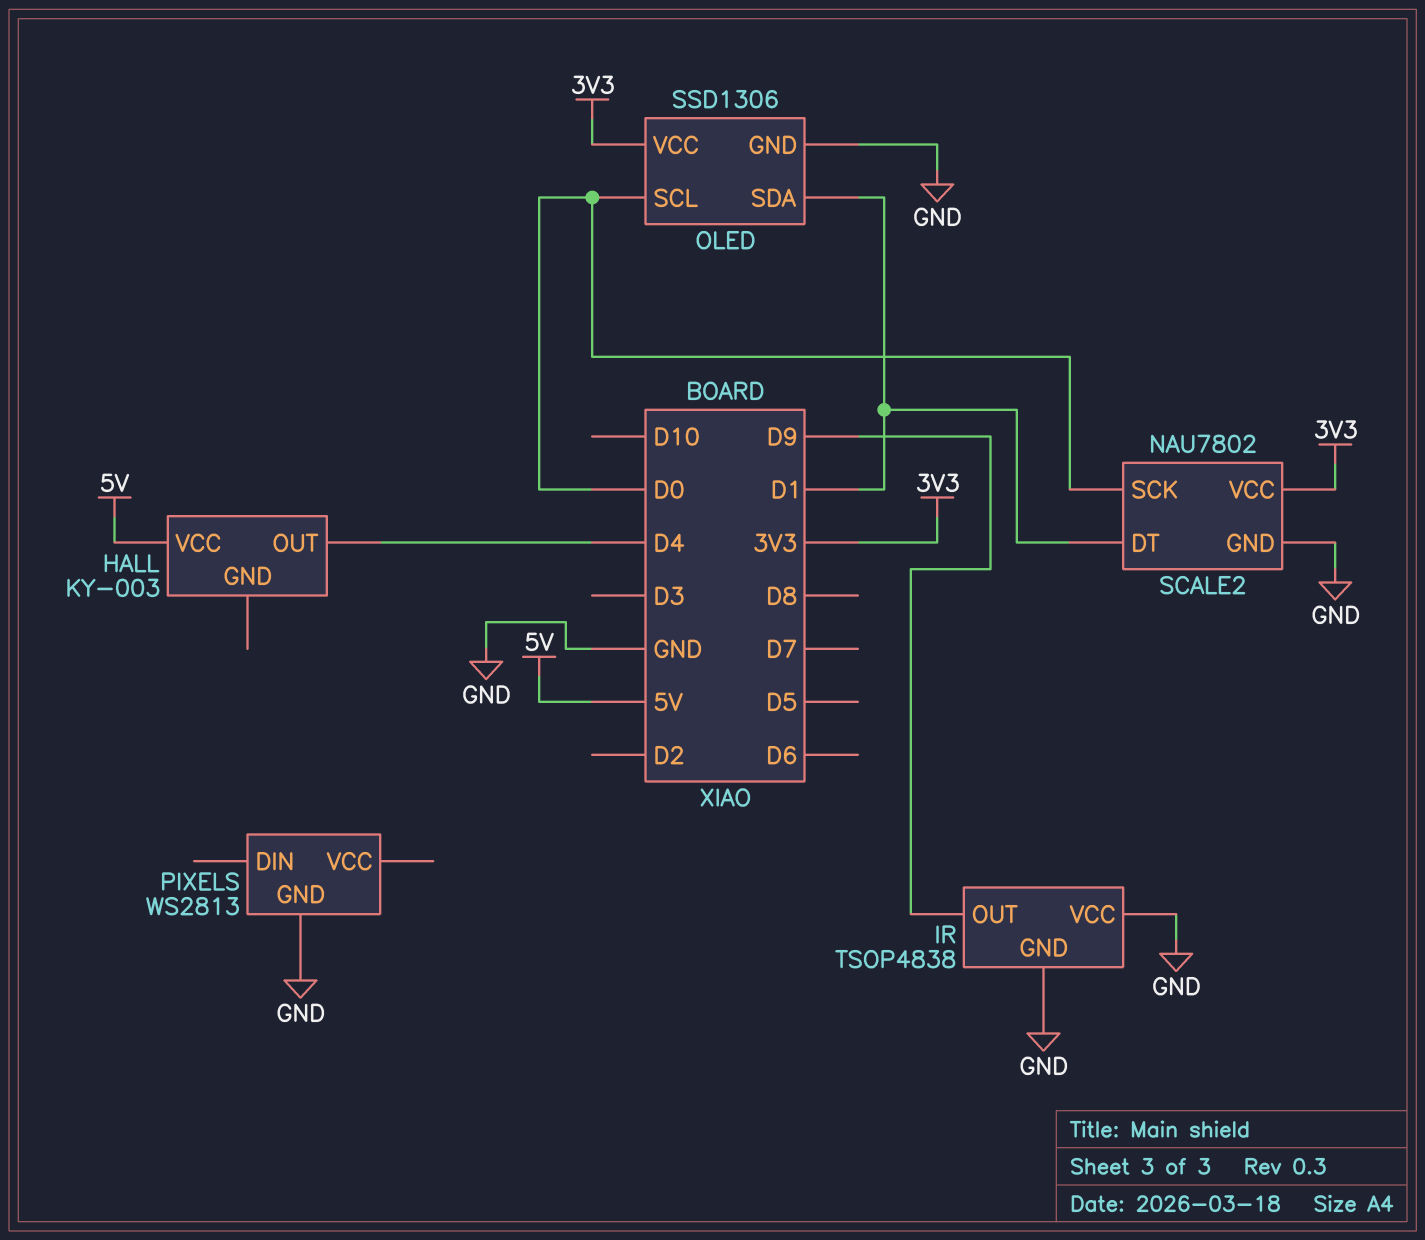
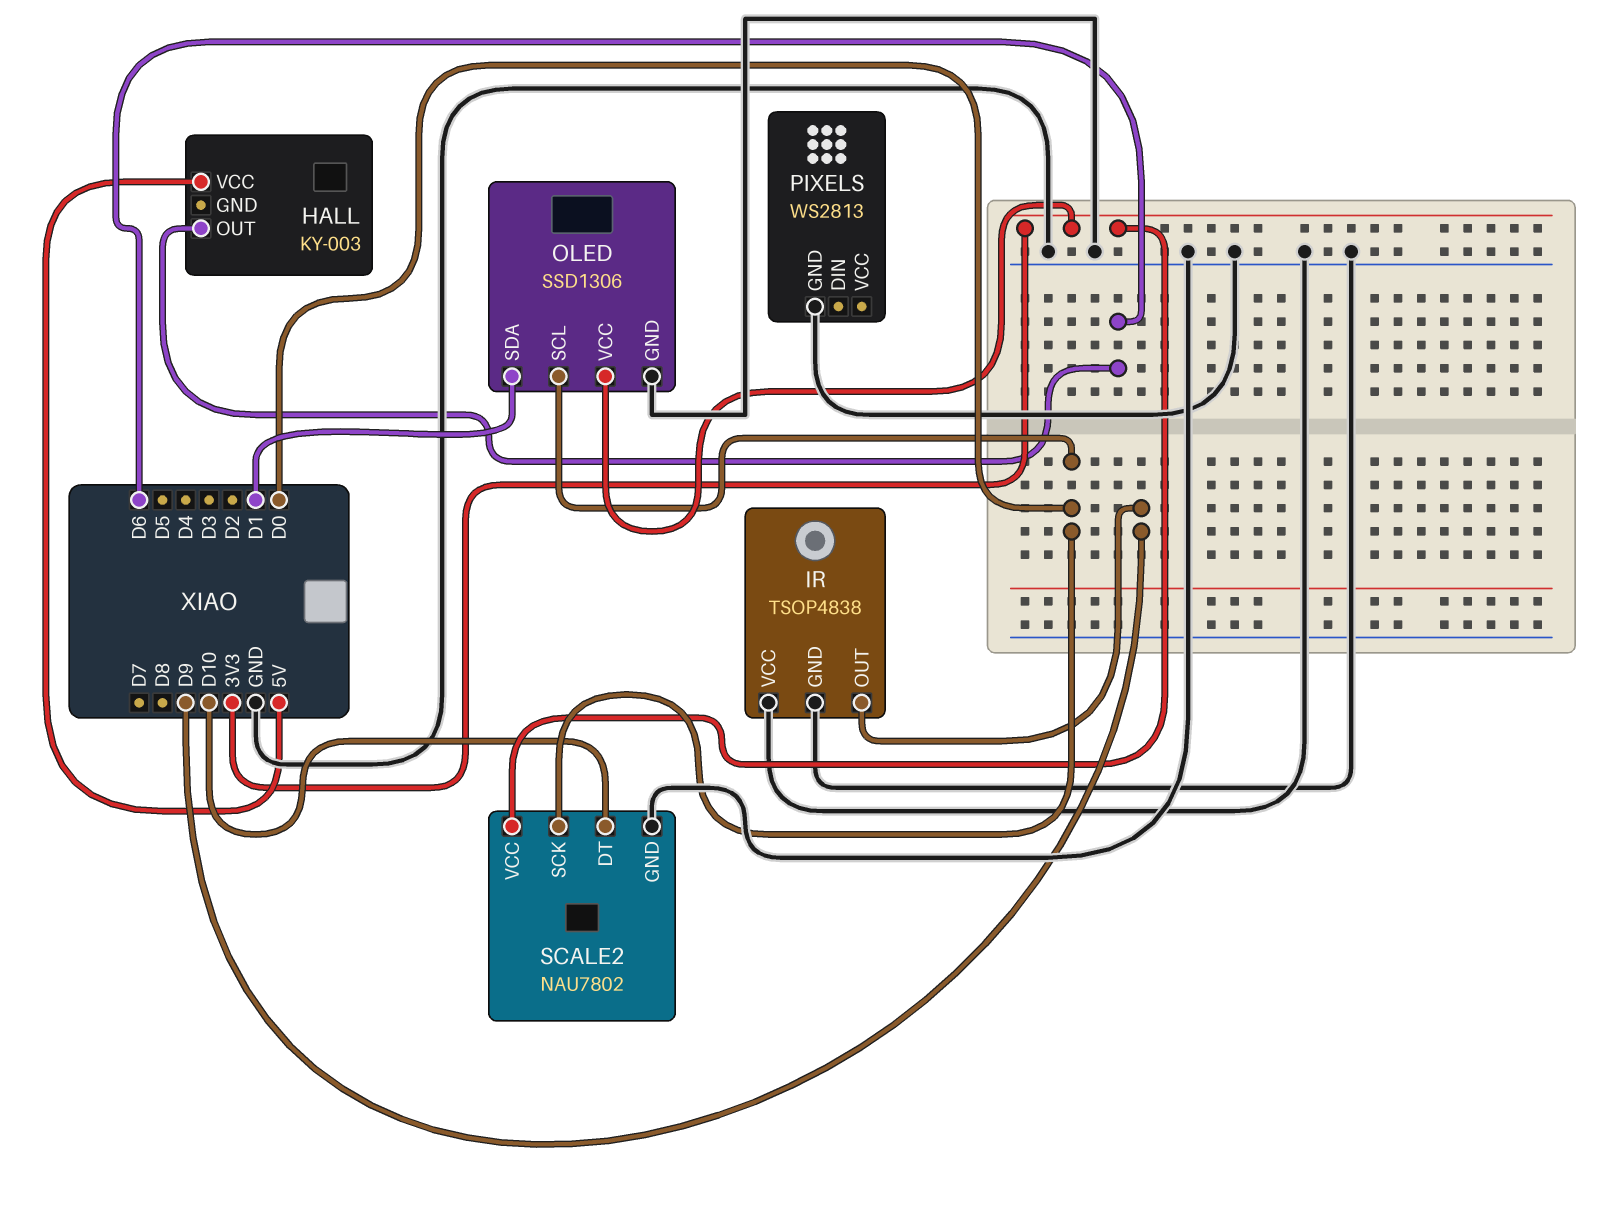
HALL pin OUT: D4 -> D6
SCALE2 pin DT: D1 -> D10

